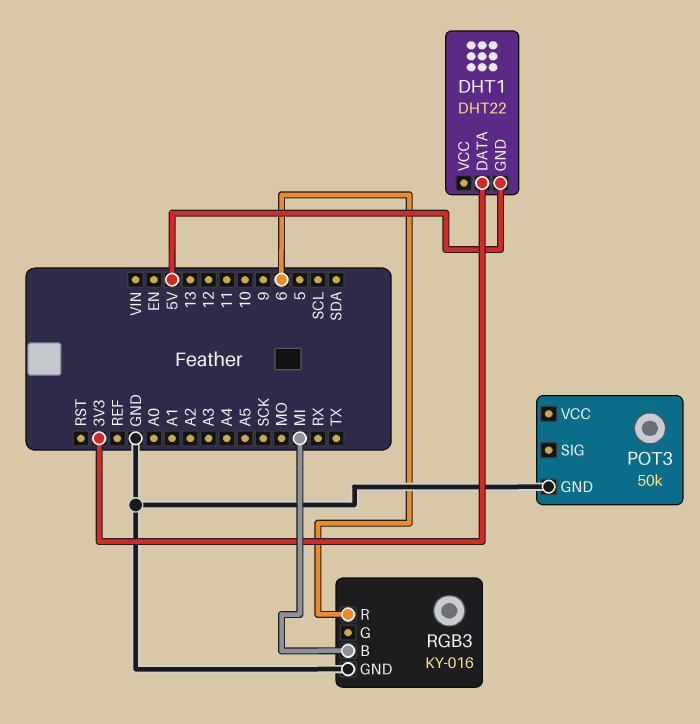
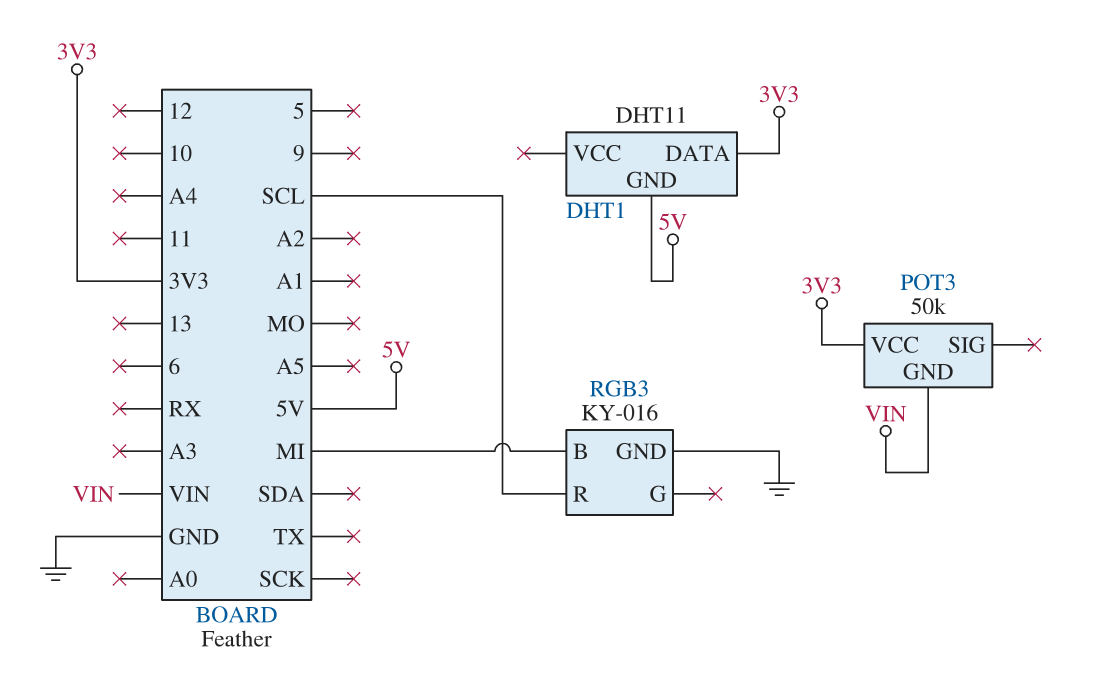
DHT1: DHT22 -> DHT11
POT3 pin GND: GND -> VIN
POT3 pin VCC: none -> 3V3
RGB3 pin R: 6 -> SCL

